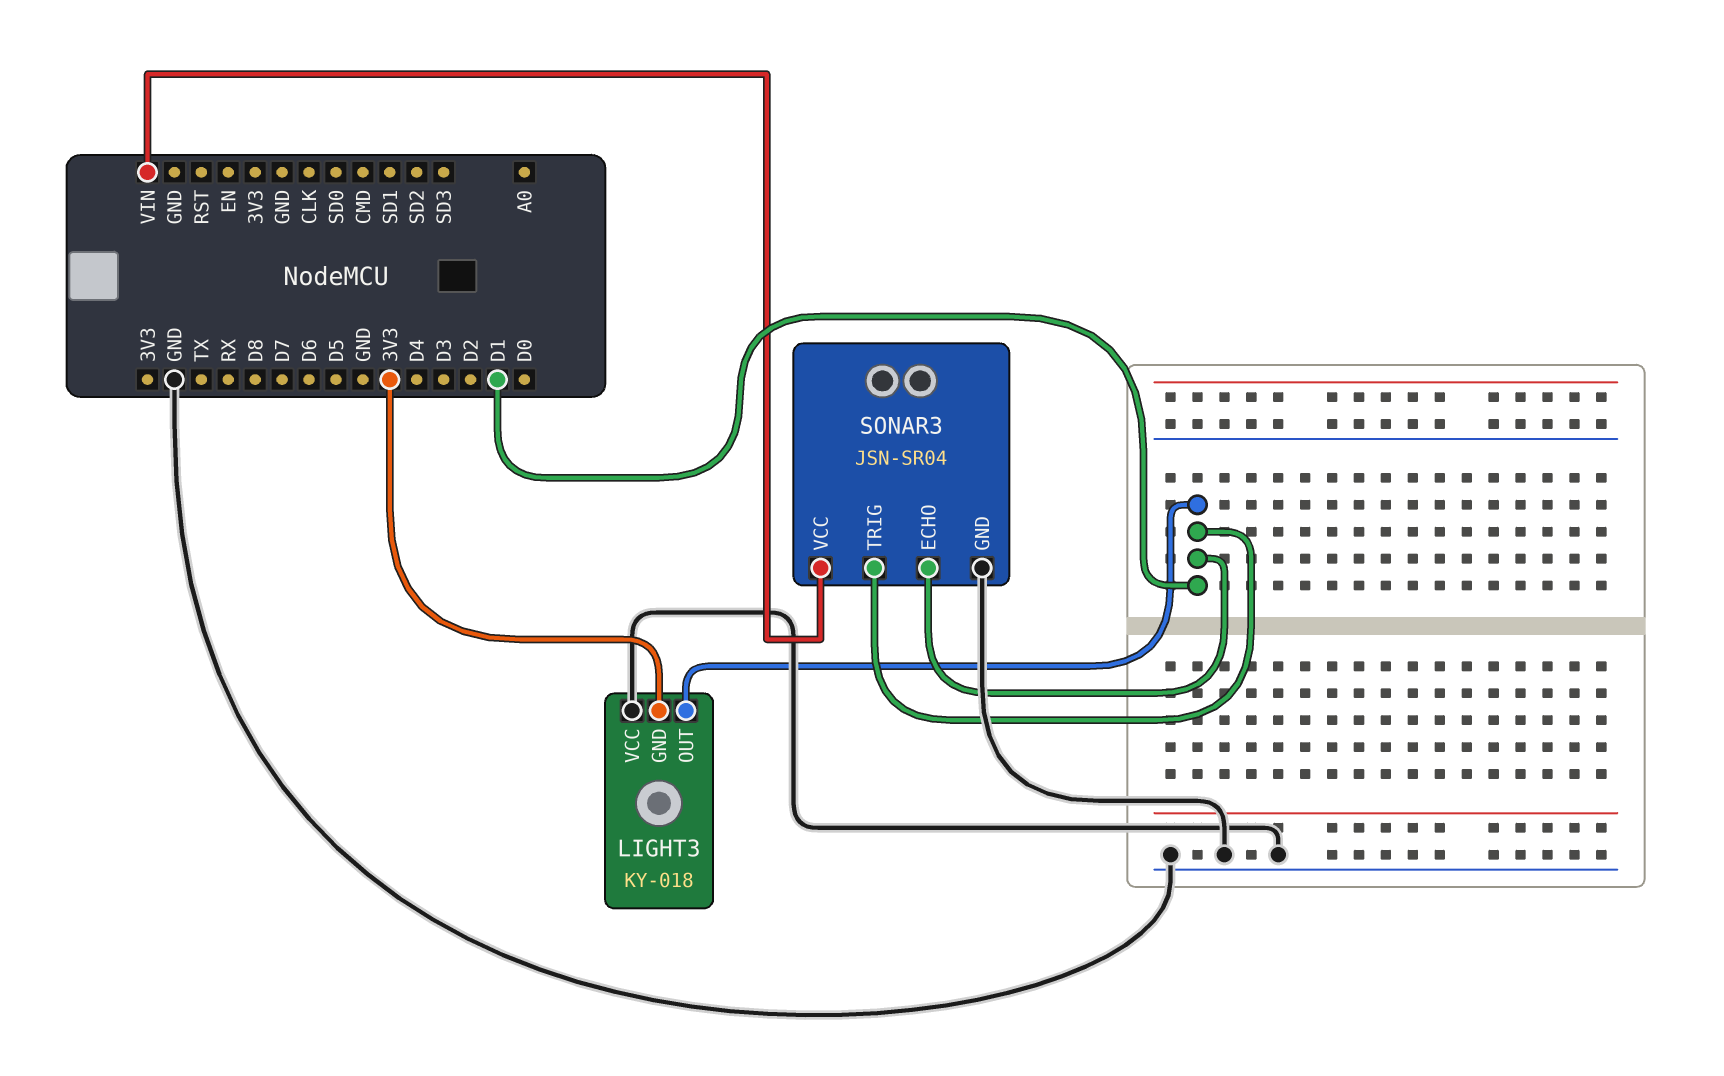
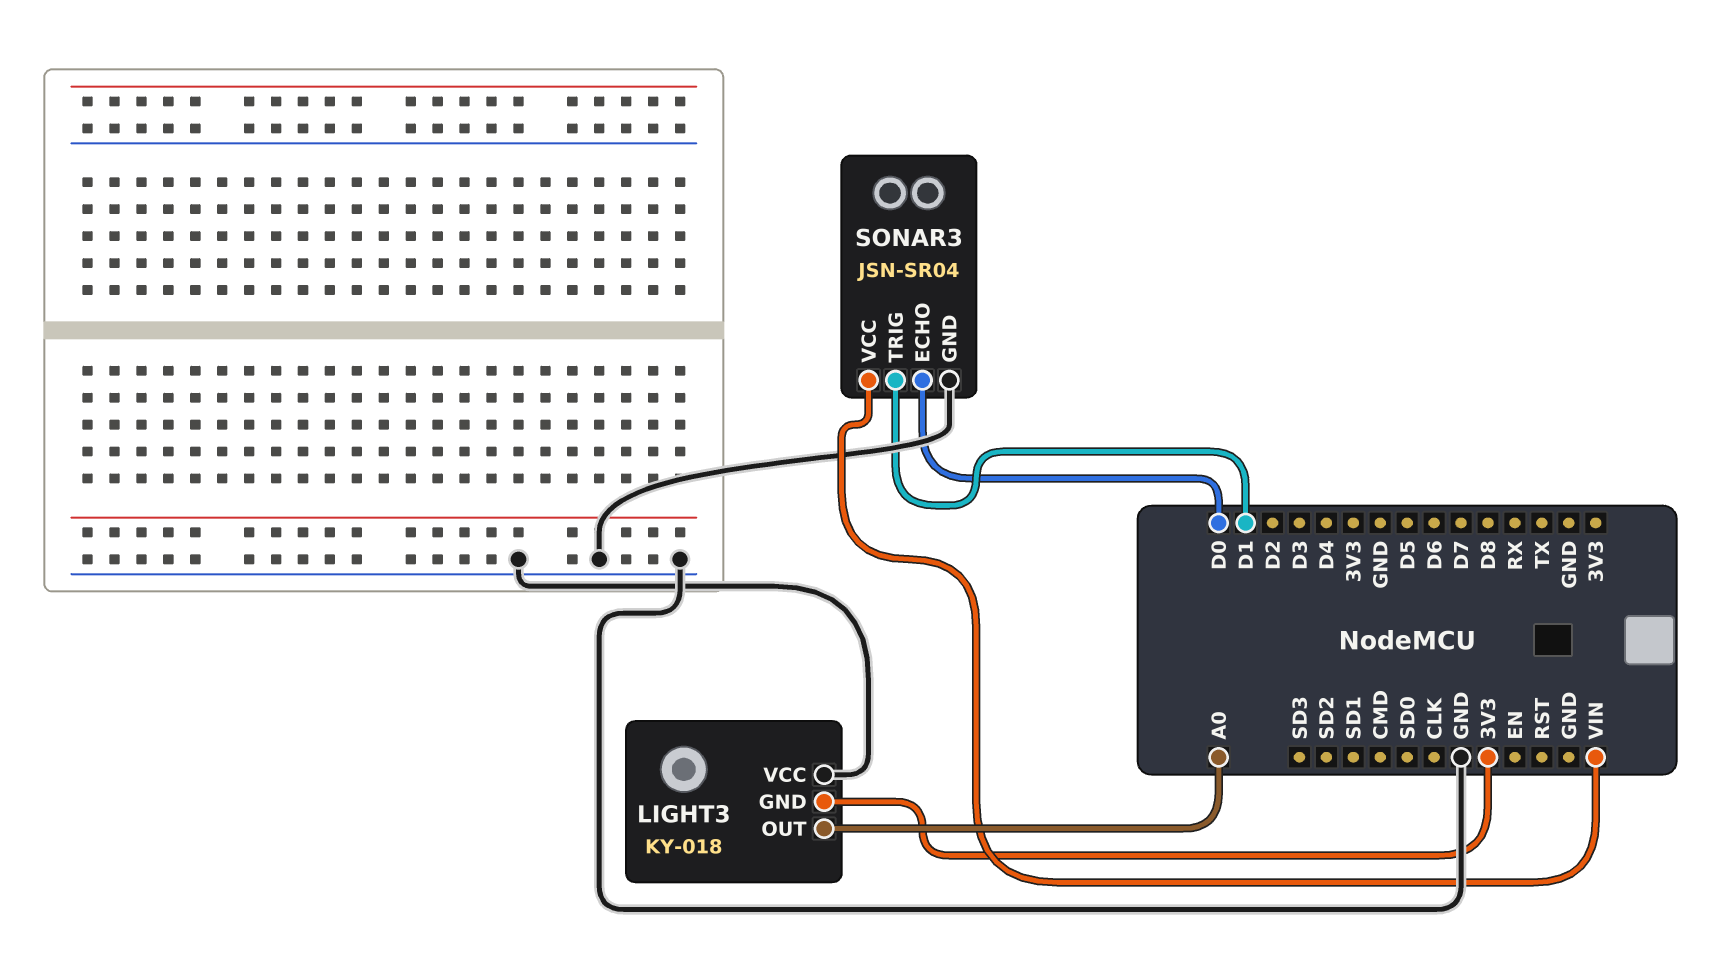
LIGHT3 pin OUT: D1 -> A0
SONAR3 pin ECHO: D1 -> D0

